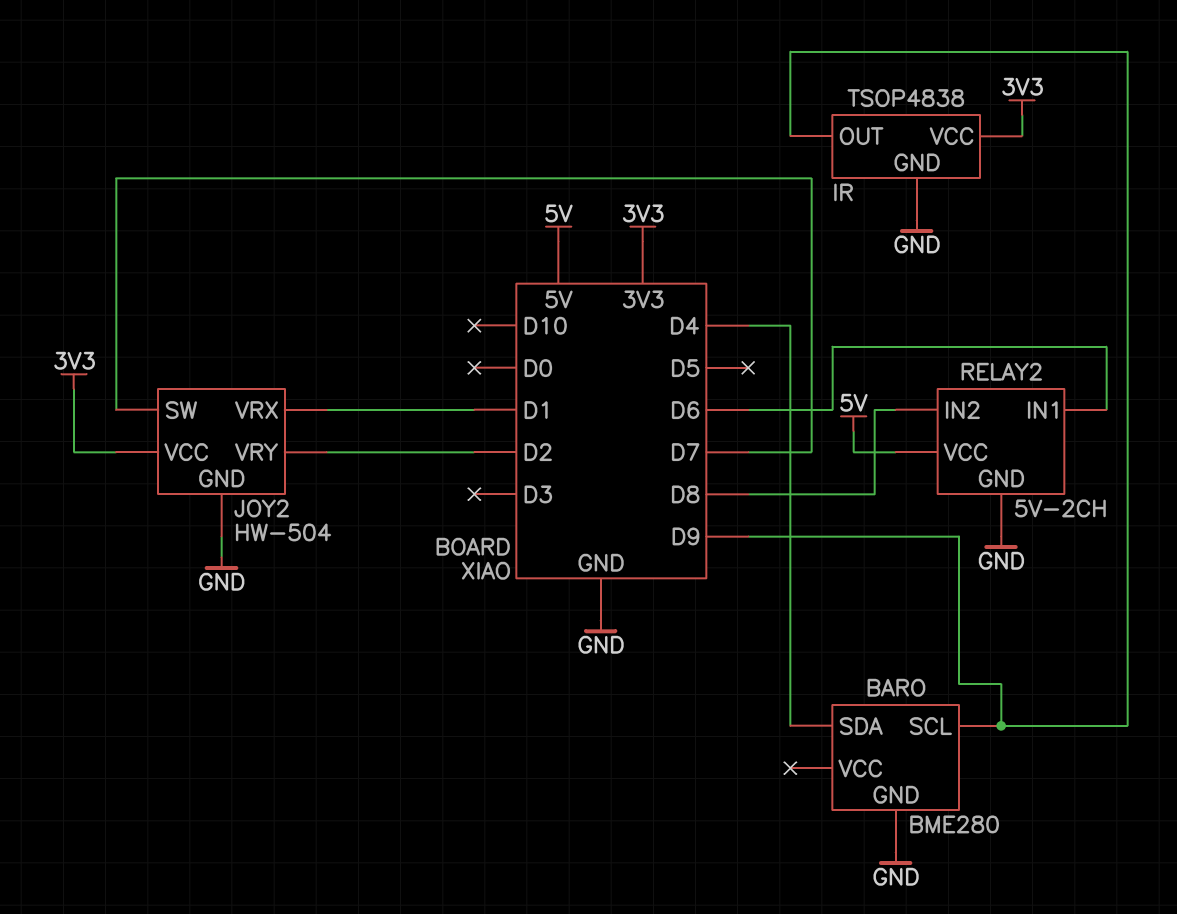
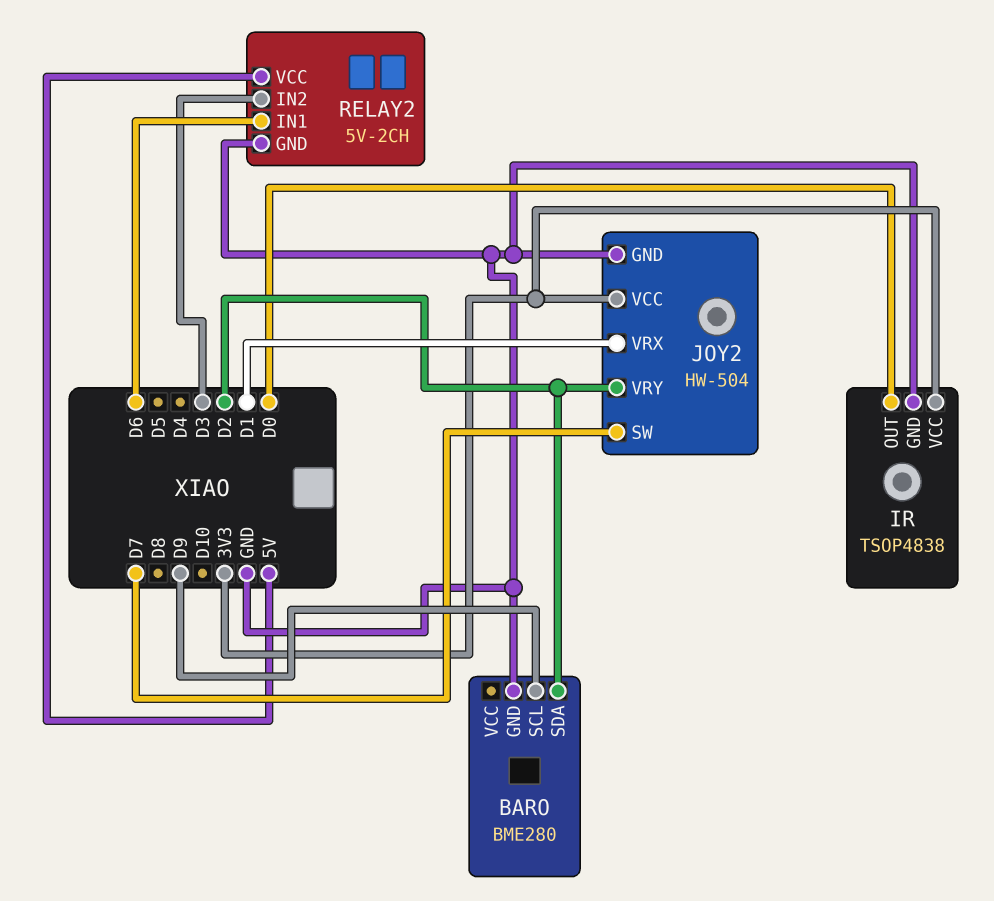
BARO pin SDA: D4 -> D2
IR pin OUT: D9 -> D0
RELAY2 pin IN2: D8 -> D3

